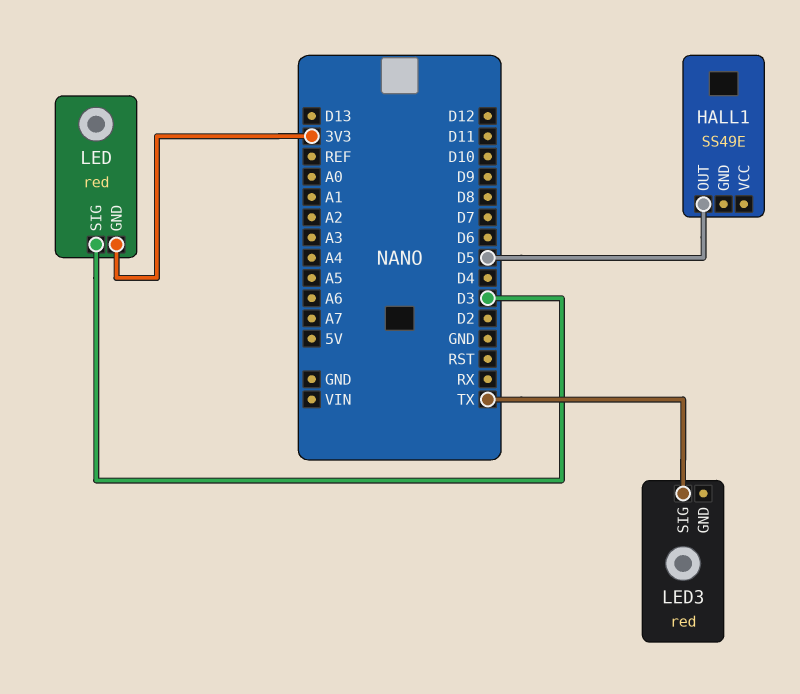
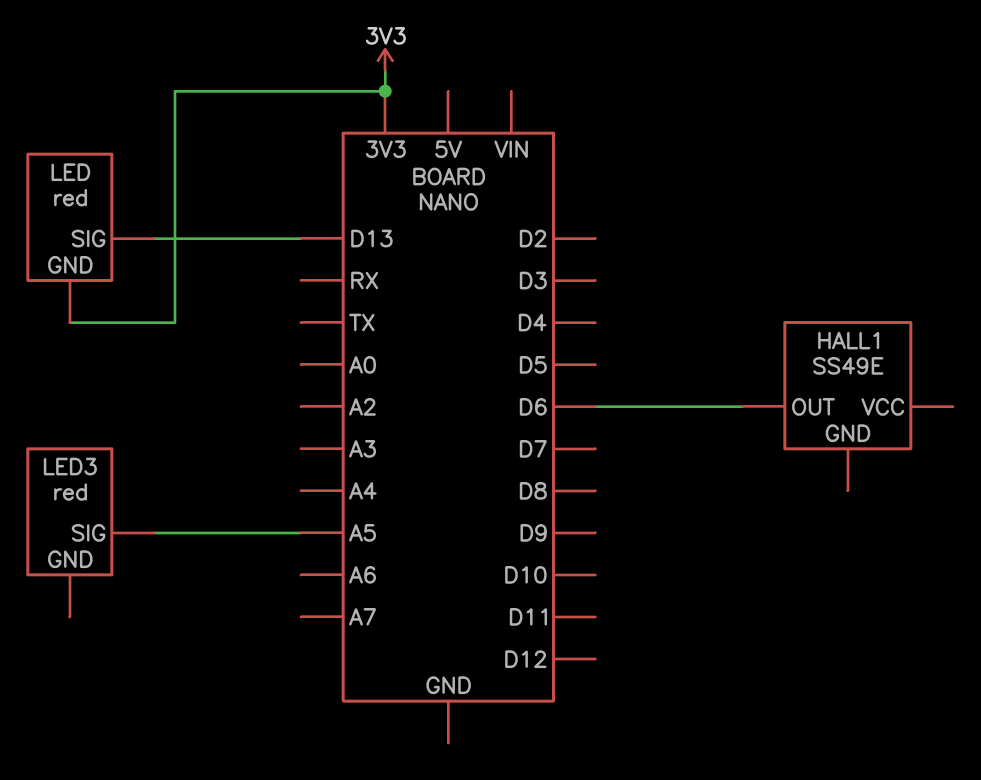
HALL1 pin OUT: D5 -> D6
LED pin SIG: D3 -> D13
LED3 pin SIG: TX -> A5

